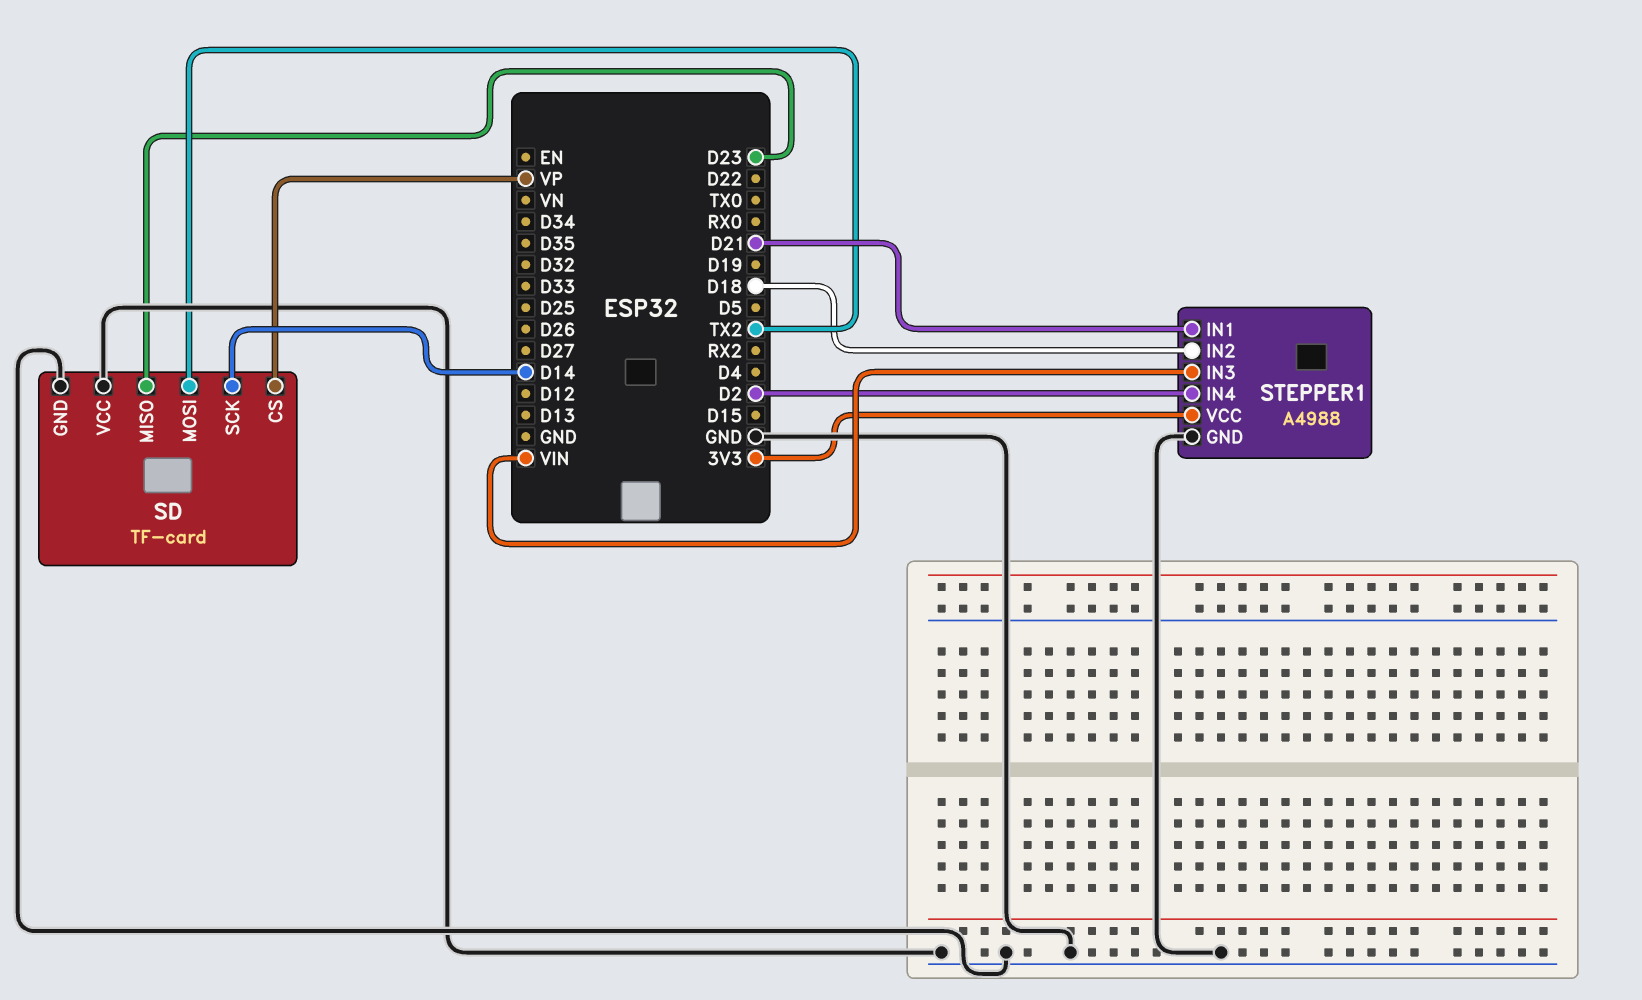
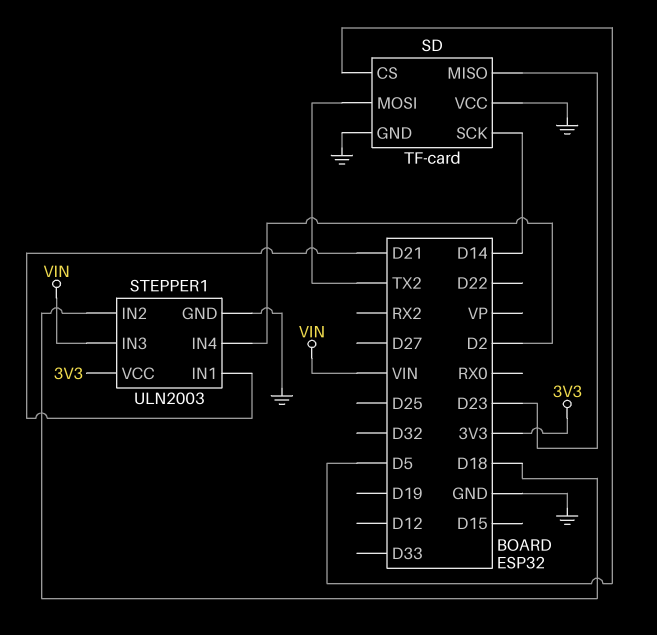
SD pin CS: VP -> D5
STEPPER1: A4988 -> ULN2003

